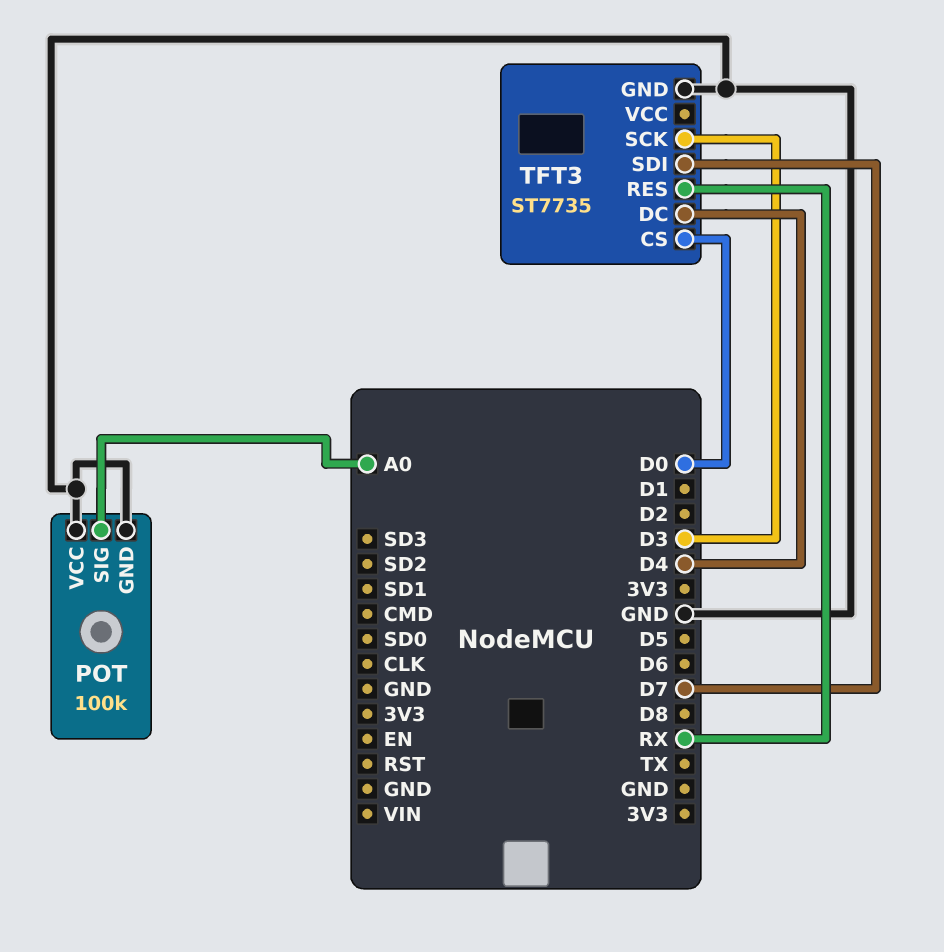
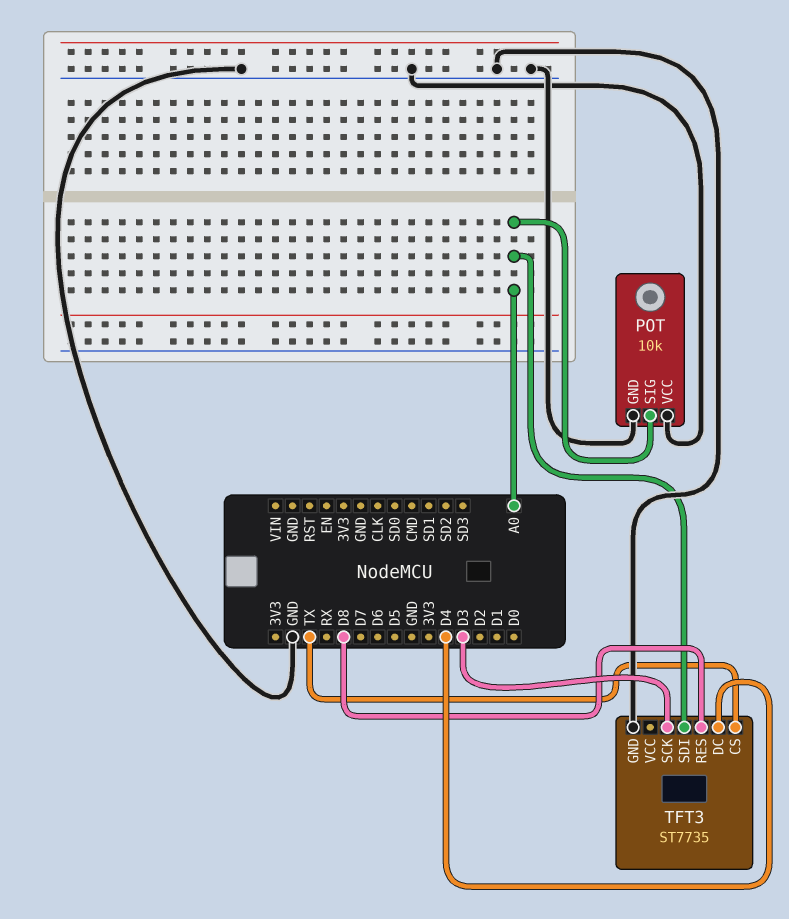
POT: 100k -> 10k
TFT3 pin CS: D0 -> TX
TFT3 pin RES: RX -> D8
TFT3 pin SDI: D7 -> A0

